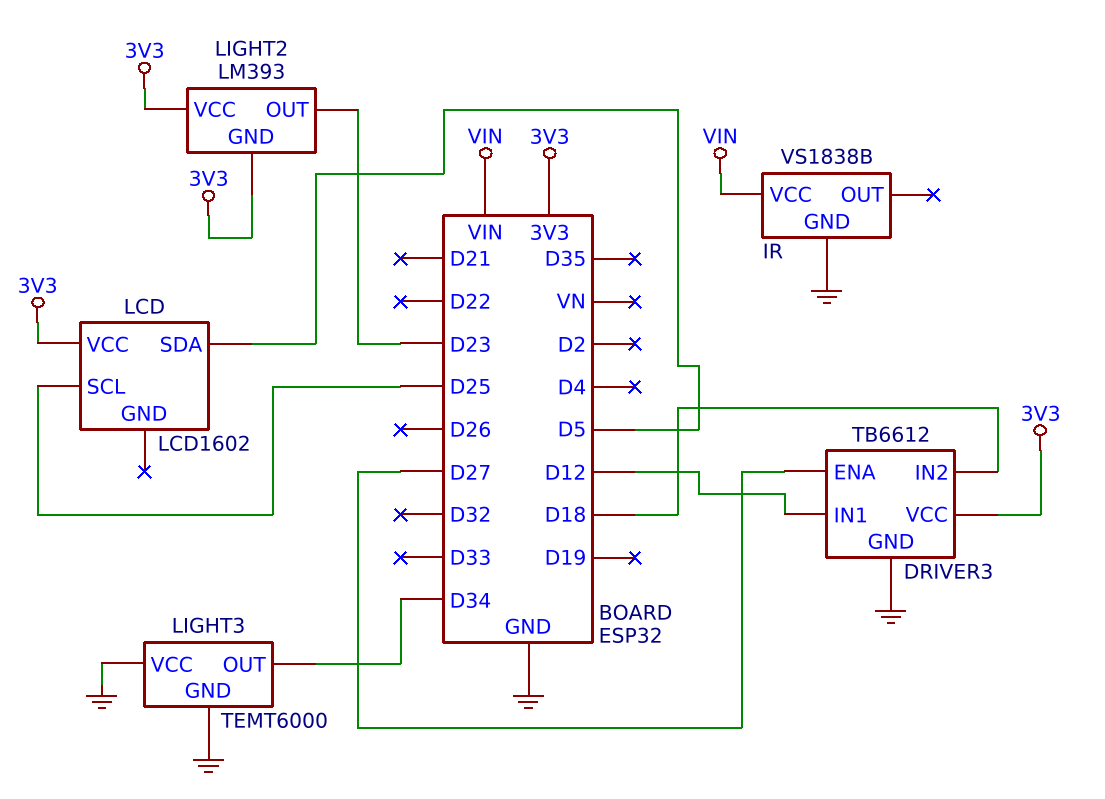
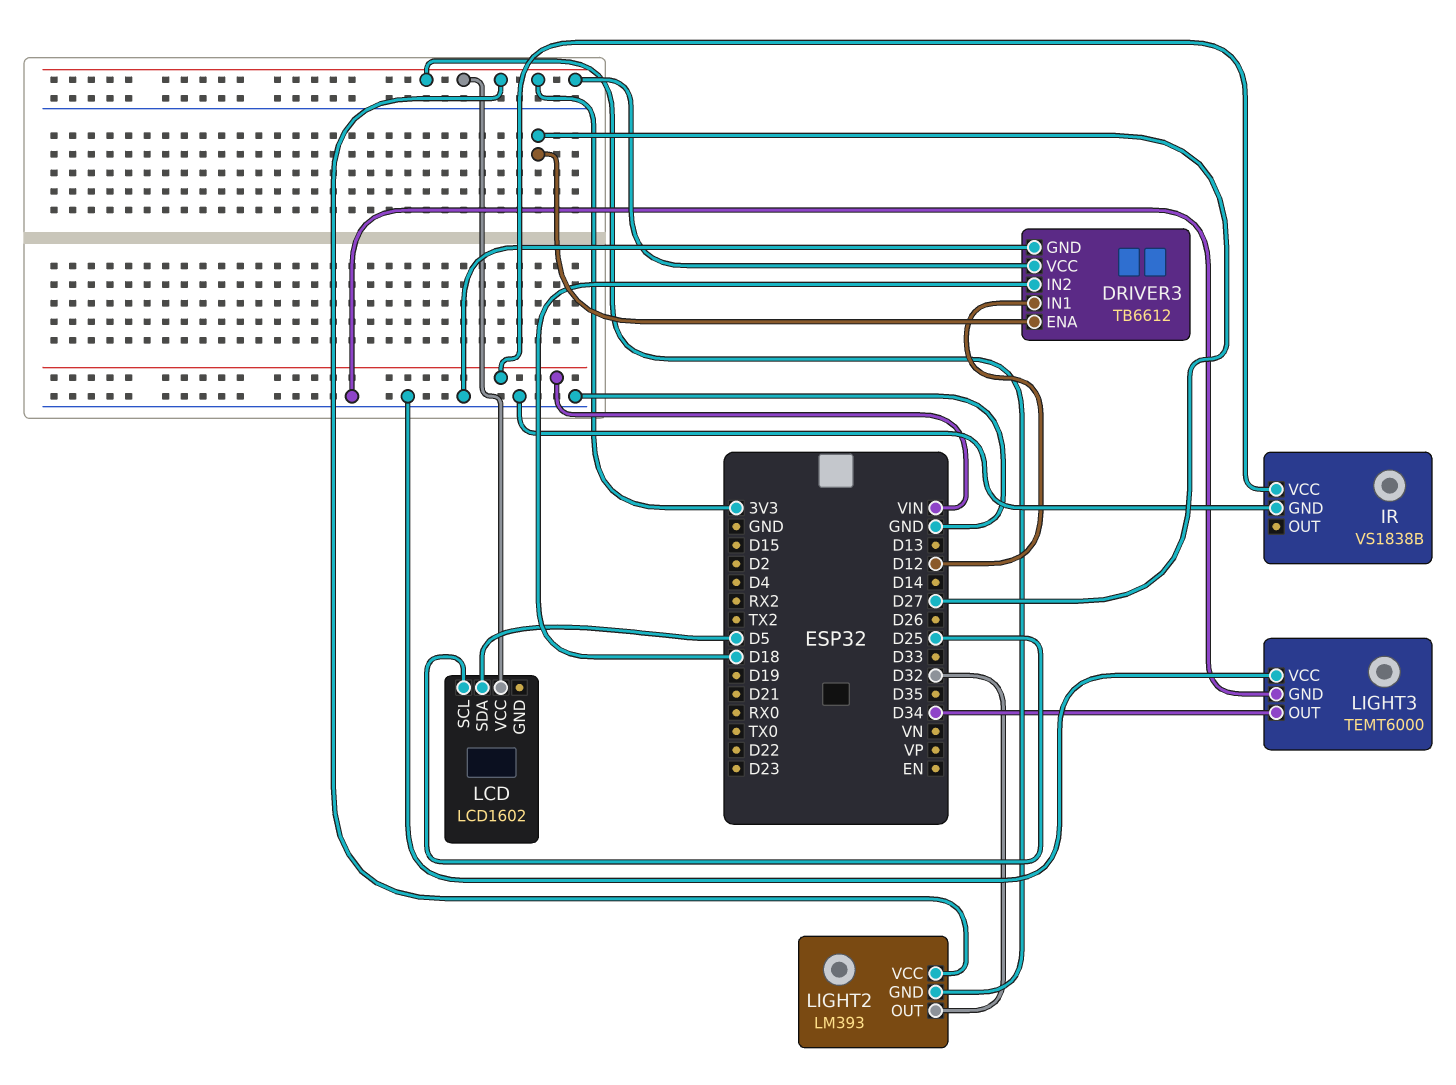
LIGHT2 pin OUT: D23 -> D32

